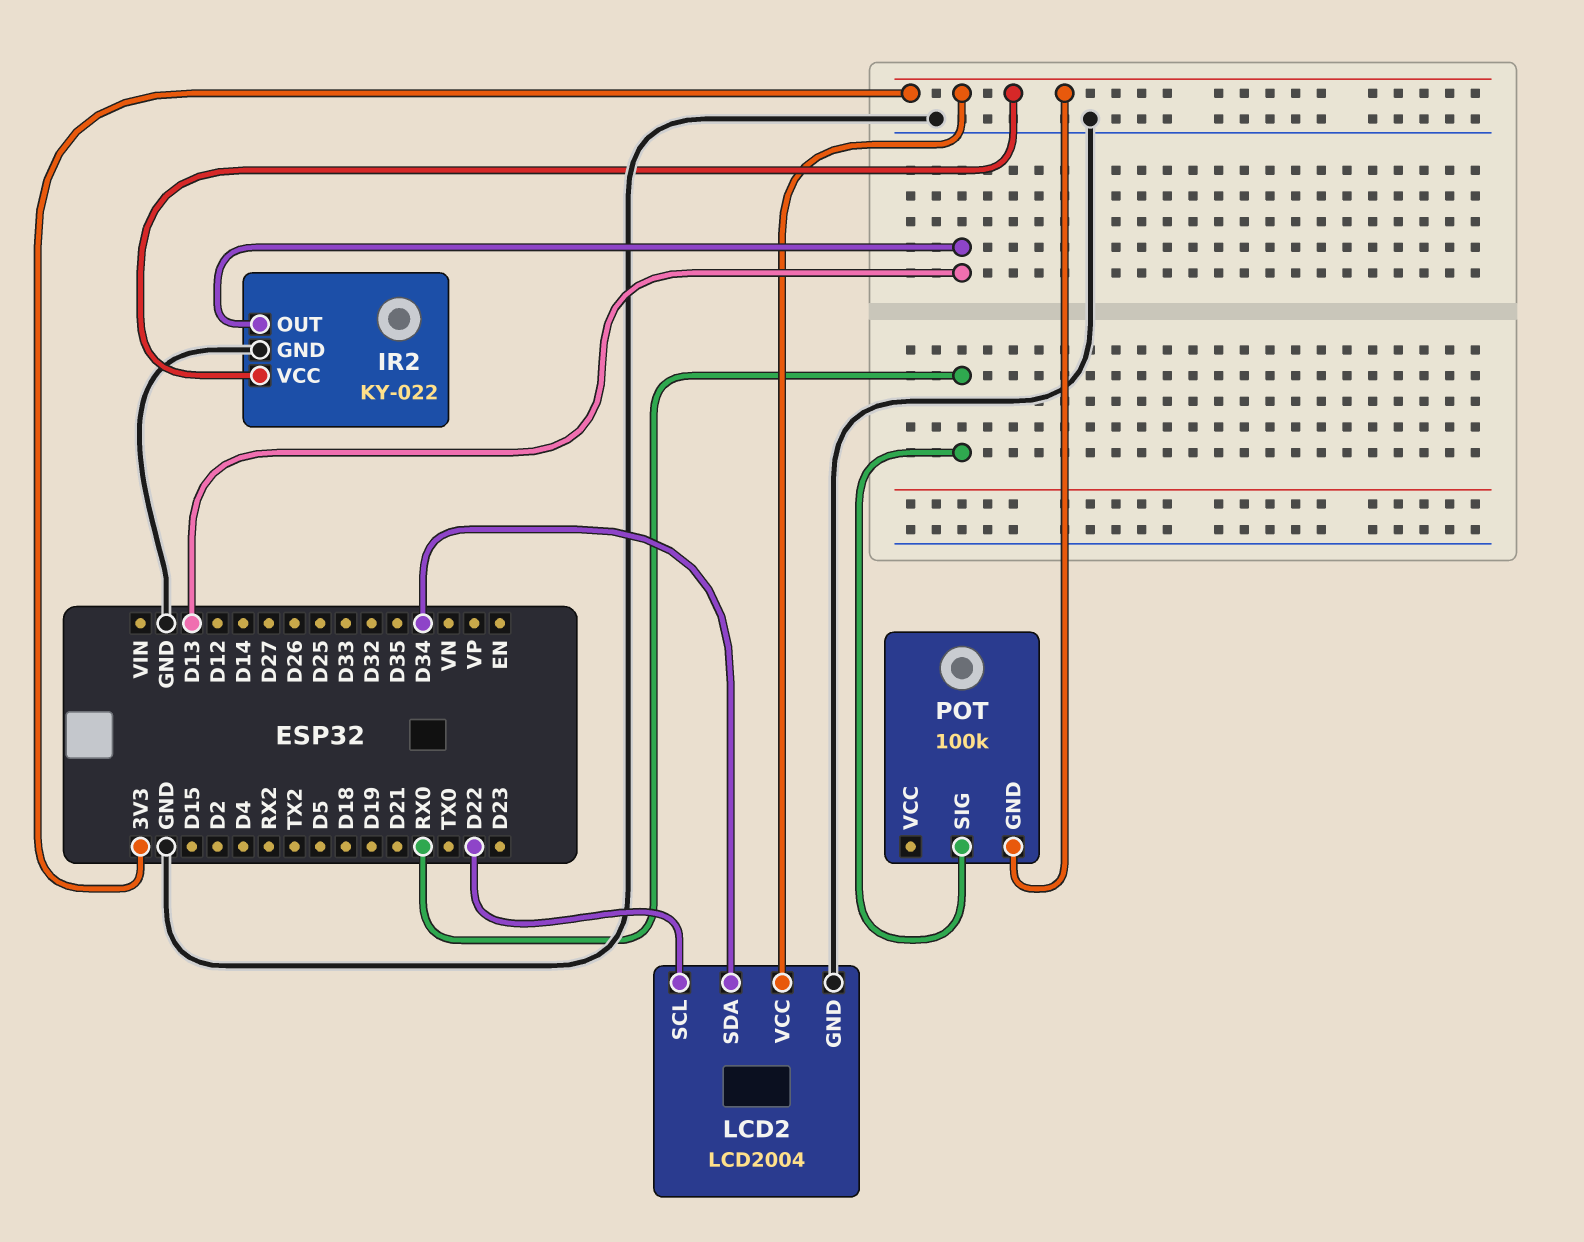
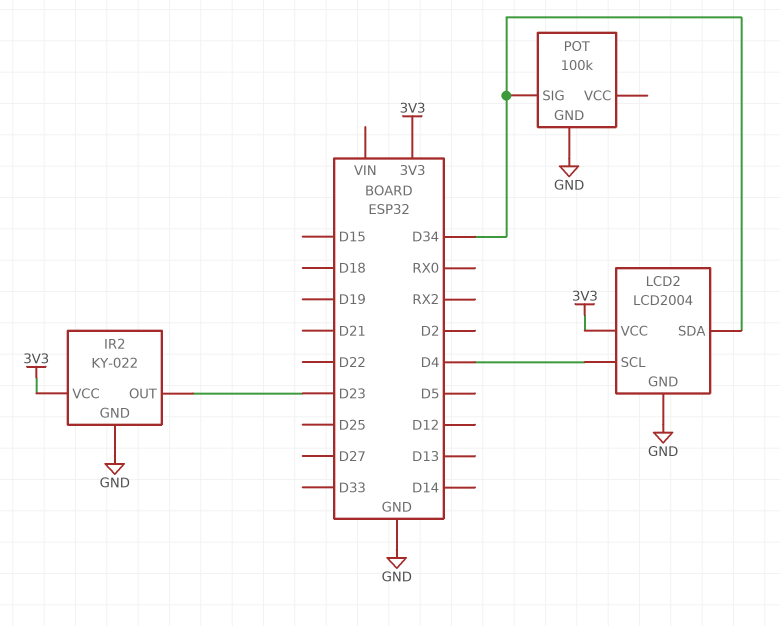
IR2 pin OUT: D13 -> D23
LCD2 pin SCL: D22 -> D4
POT pin GND: 3V3 -> GND
POT pin SIG: RX0 -> D34

